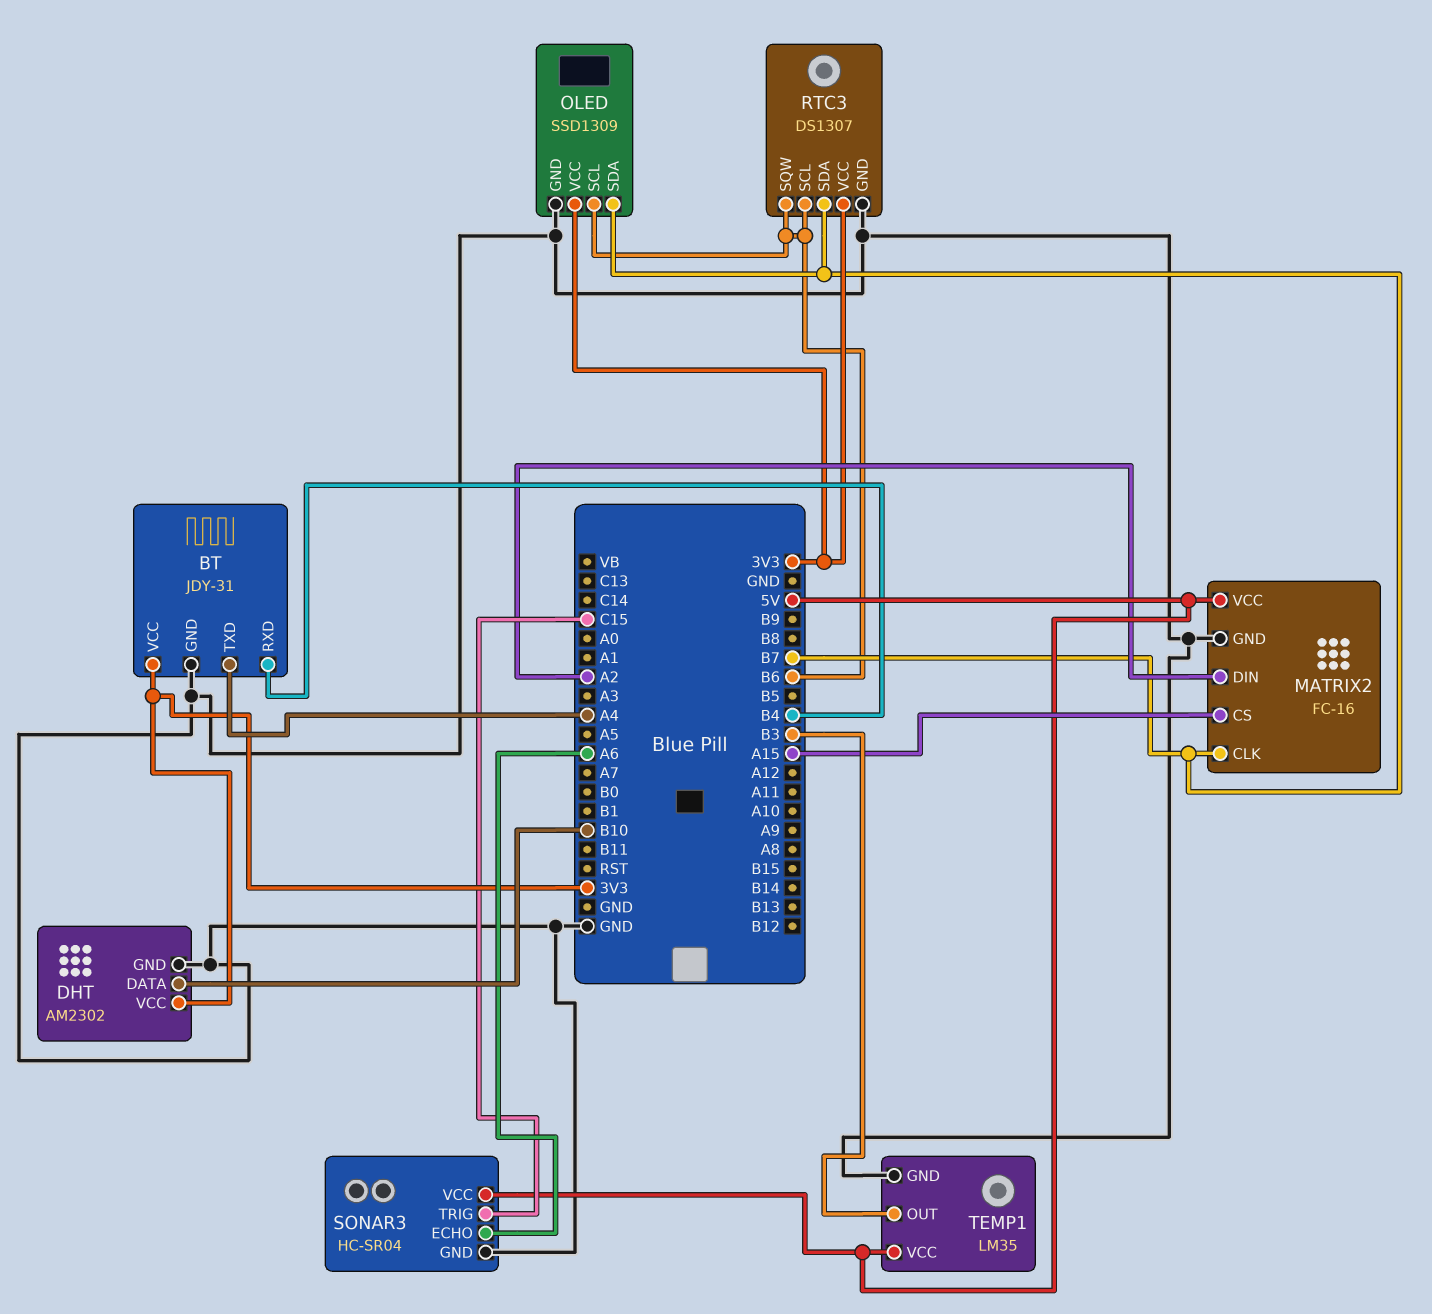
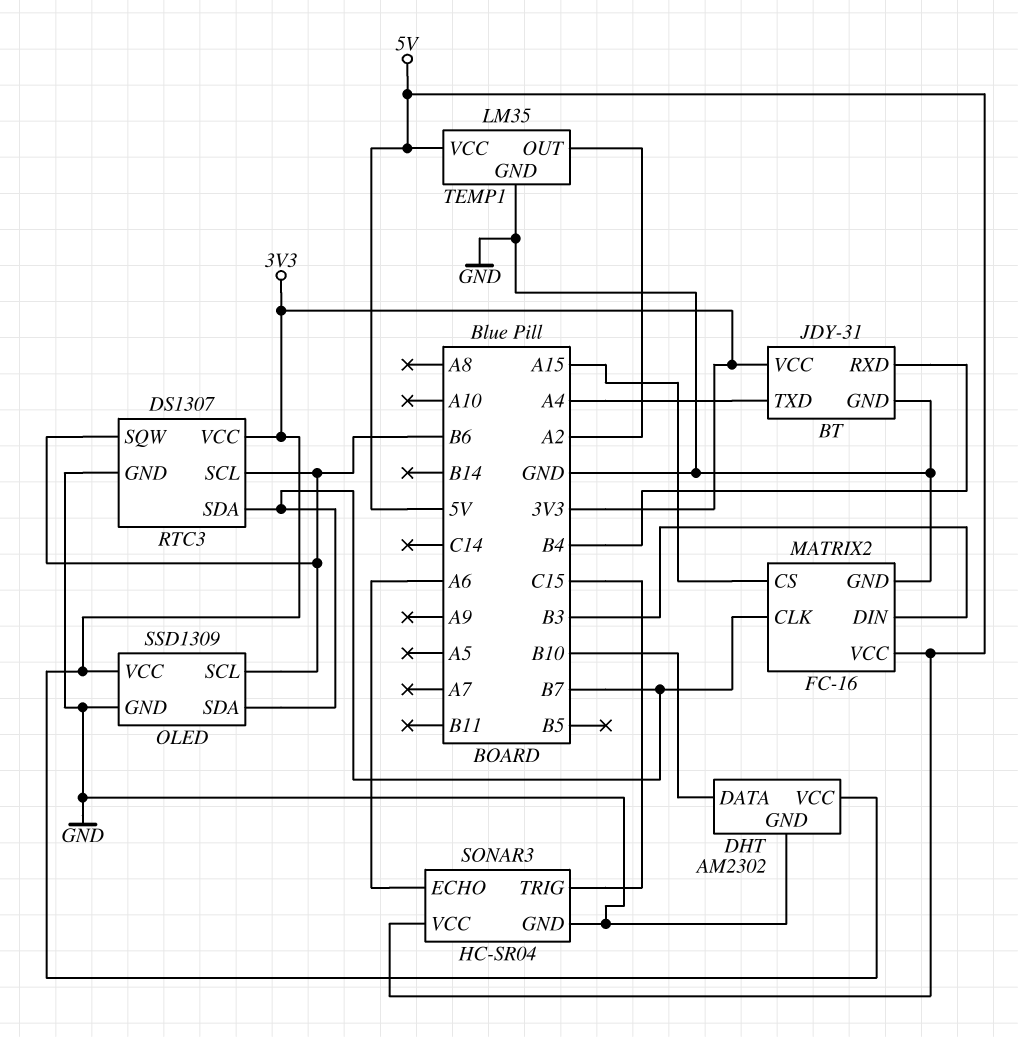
MATRIX2 pin DIN: A2 -> B3
TEMP1 pin OUT: B3 -> A2

